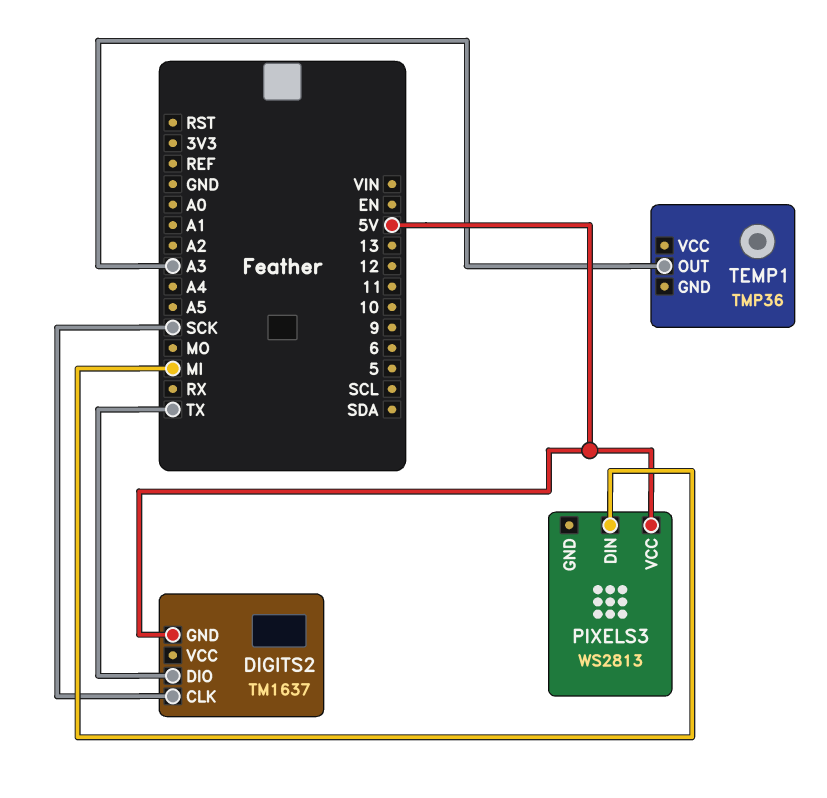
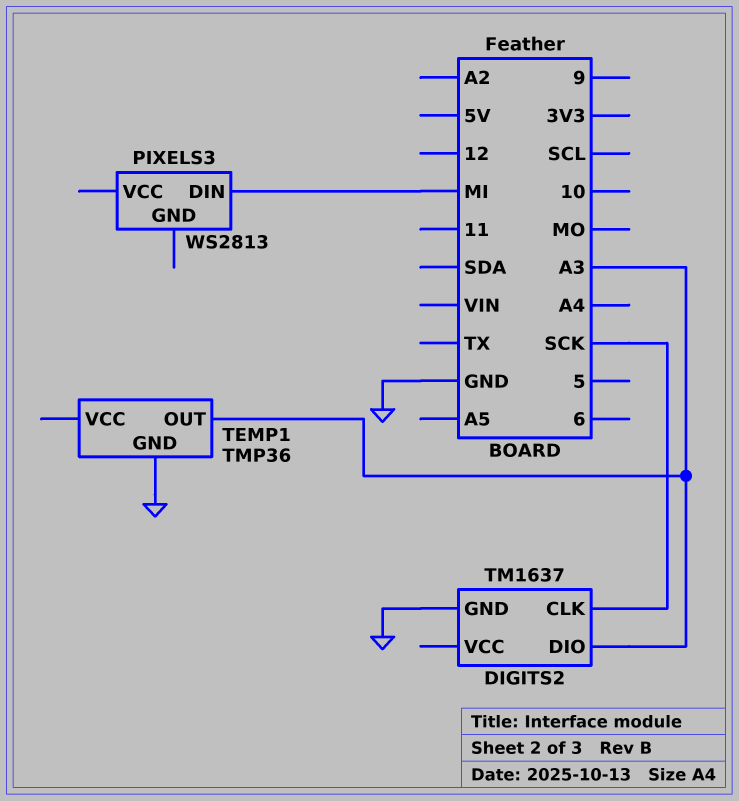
DIGITS2 pin DIO: TX -> A3
DIGITS2 pin GND: 5V -> GND
PIXELS3 pin VCC: 5V -> none
TEMP1 pin GND: none -> GND

